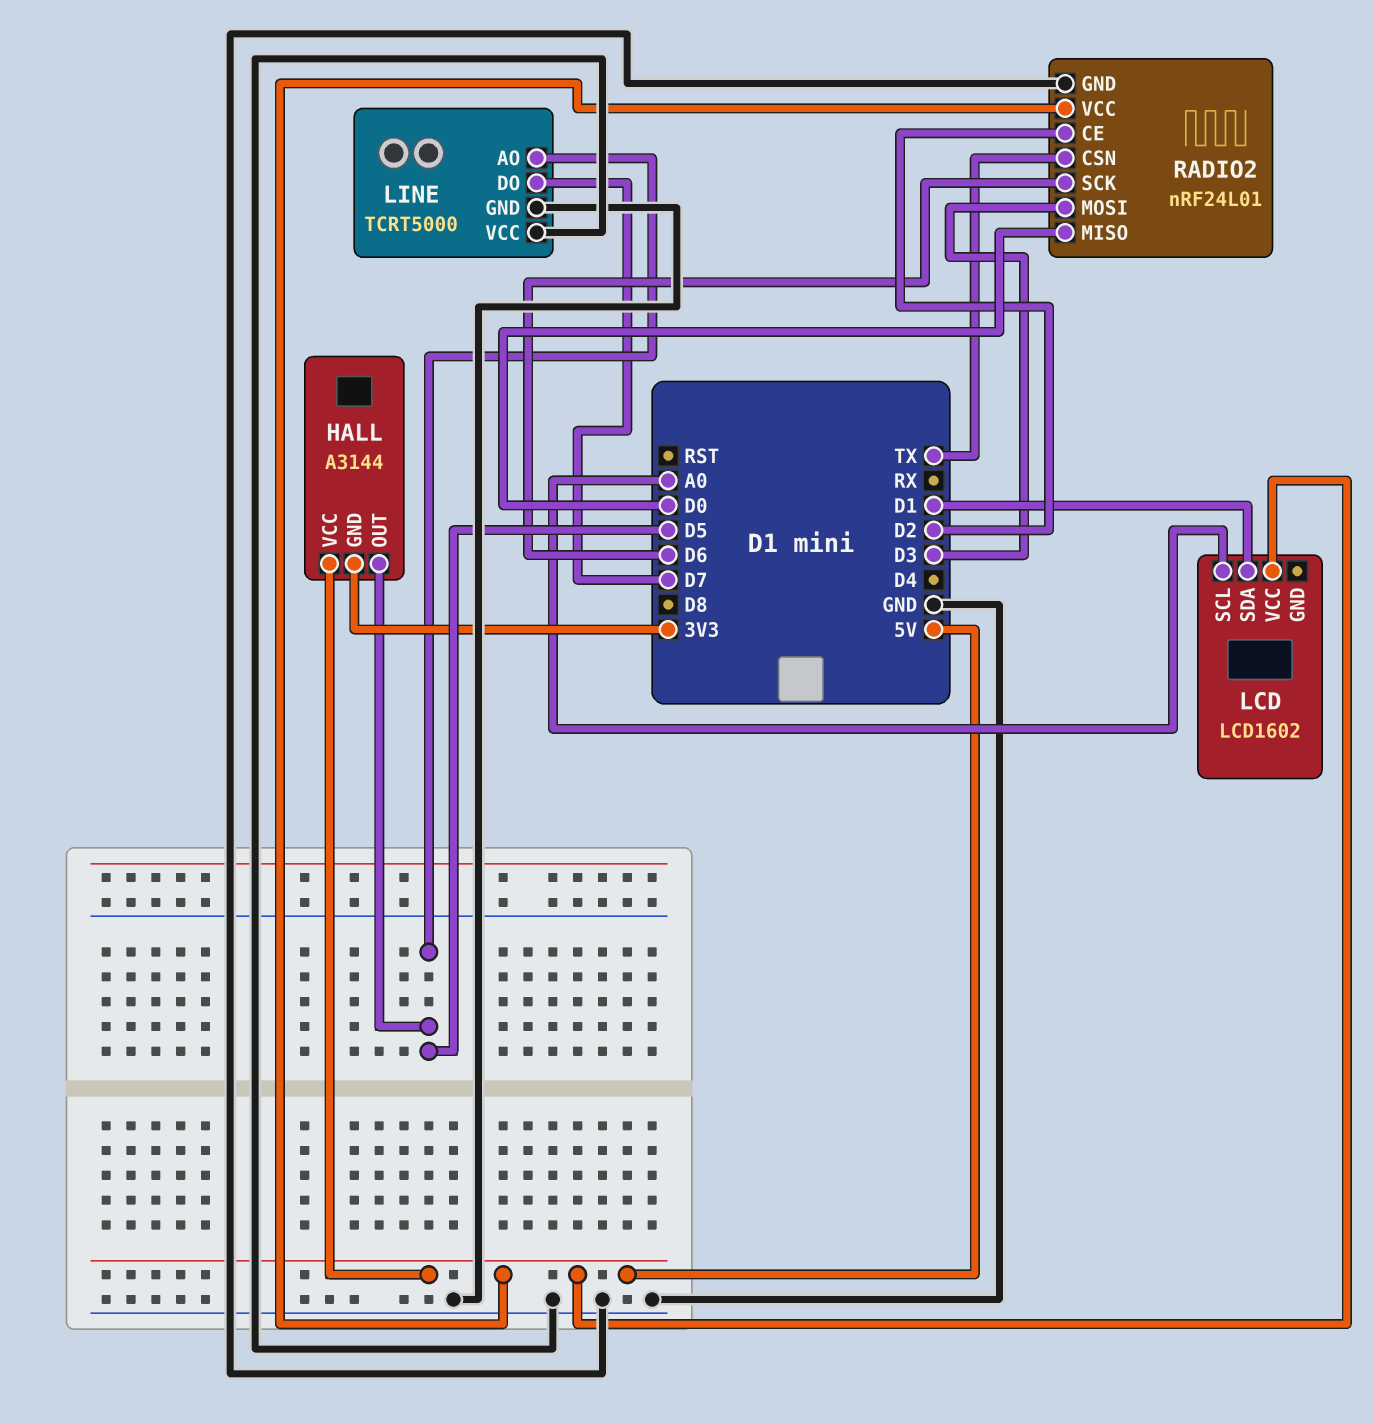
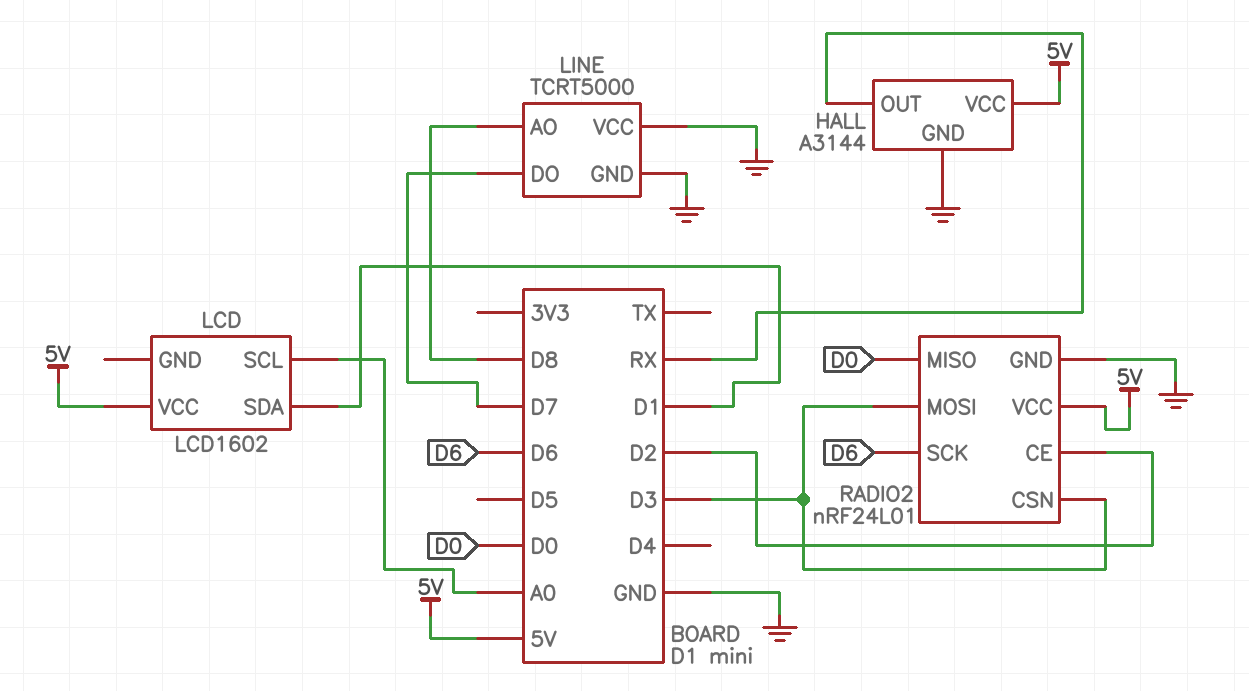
HALL pin GND: 3V3 -> GND
HALL pin OUT: D5 -> RX
LINE pin AO: D5 -> D8
RADIO2 pin CSN: TX -> D3

